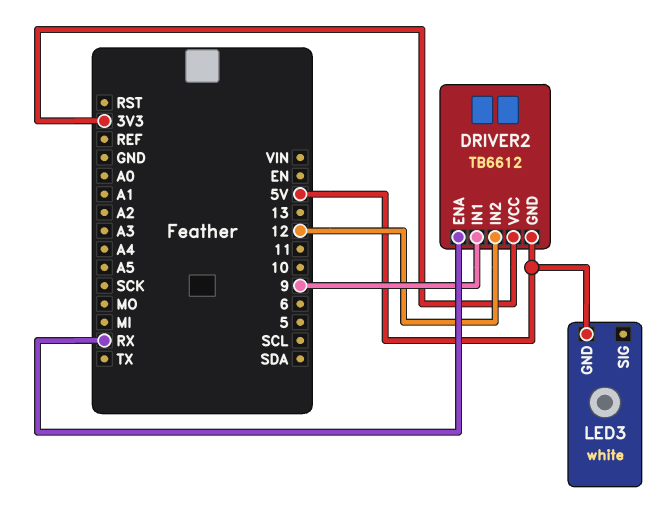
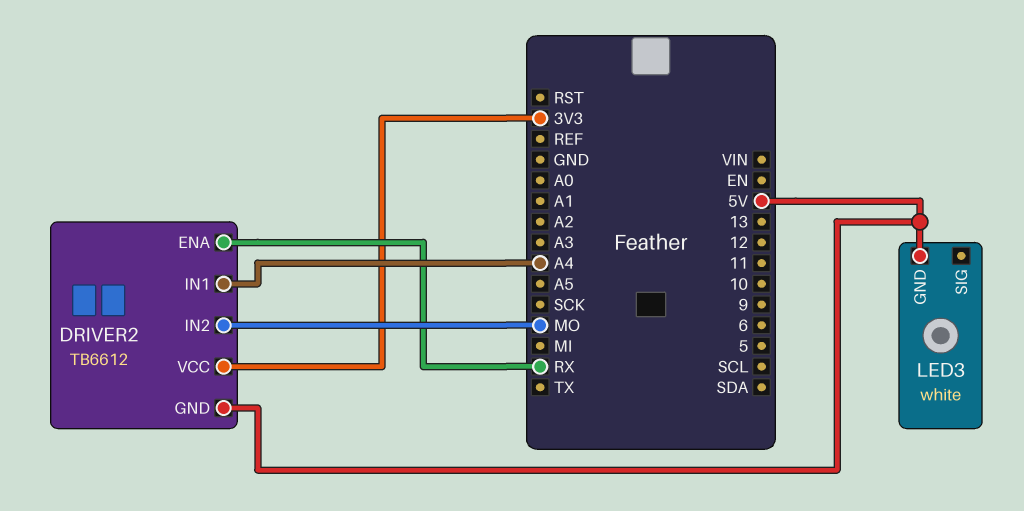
DRIVER2 pin IN1: 9 -> A4
DRIVER2 pin IN2: 12 -> MO

